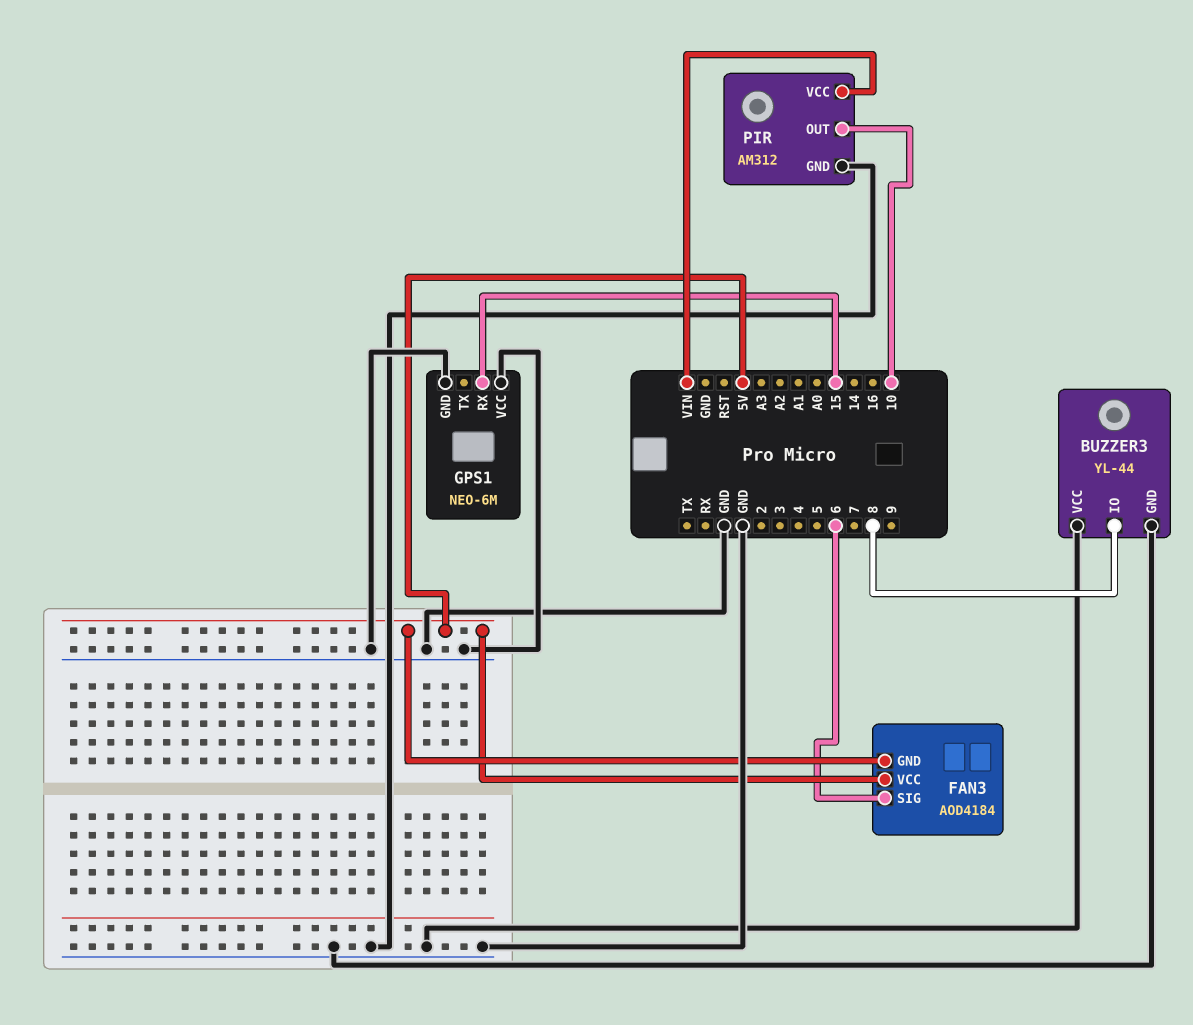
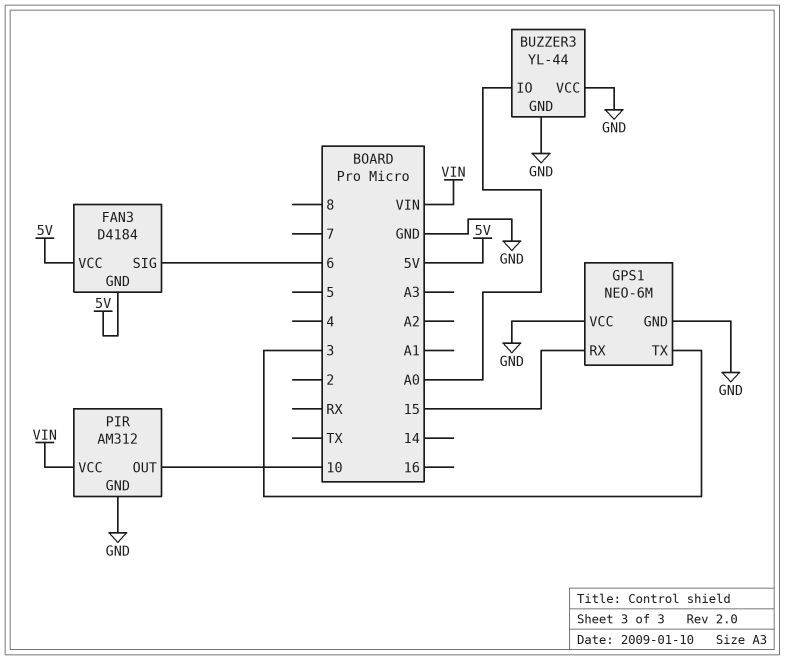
BUZZER3 pin IO: 8 -> A0
FAN3: AOD4184 -> D4184
GPS1 pin TX: none -> 3

